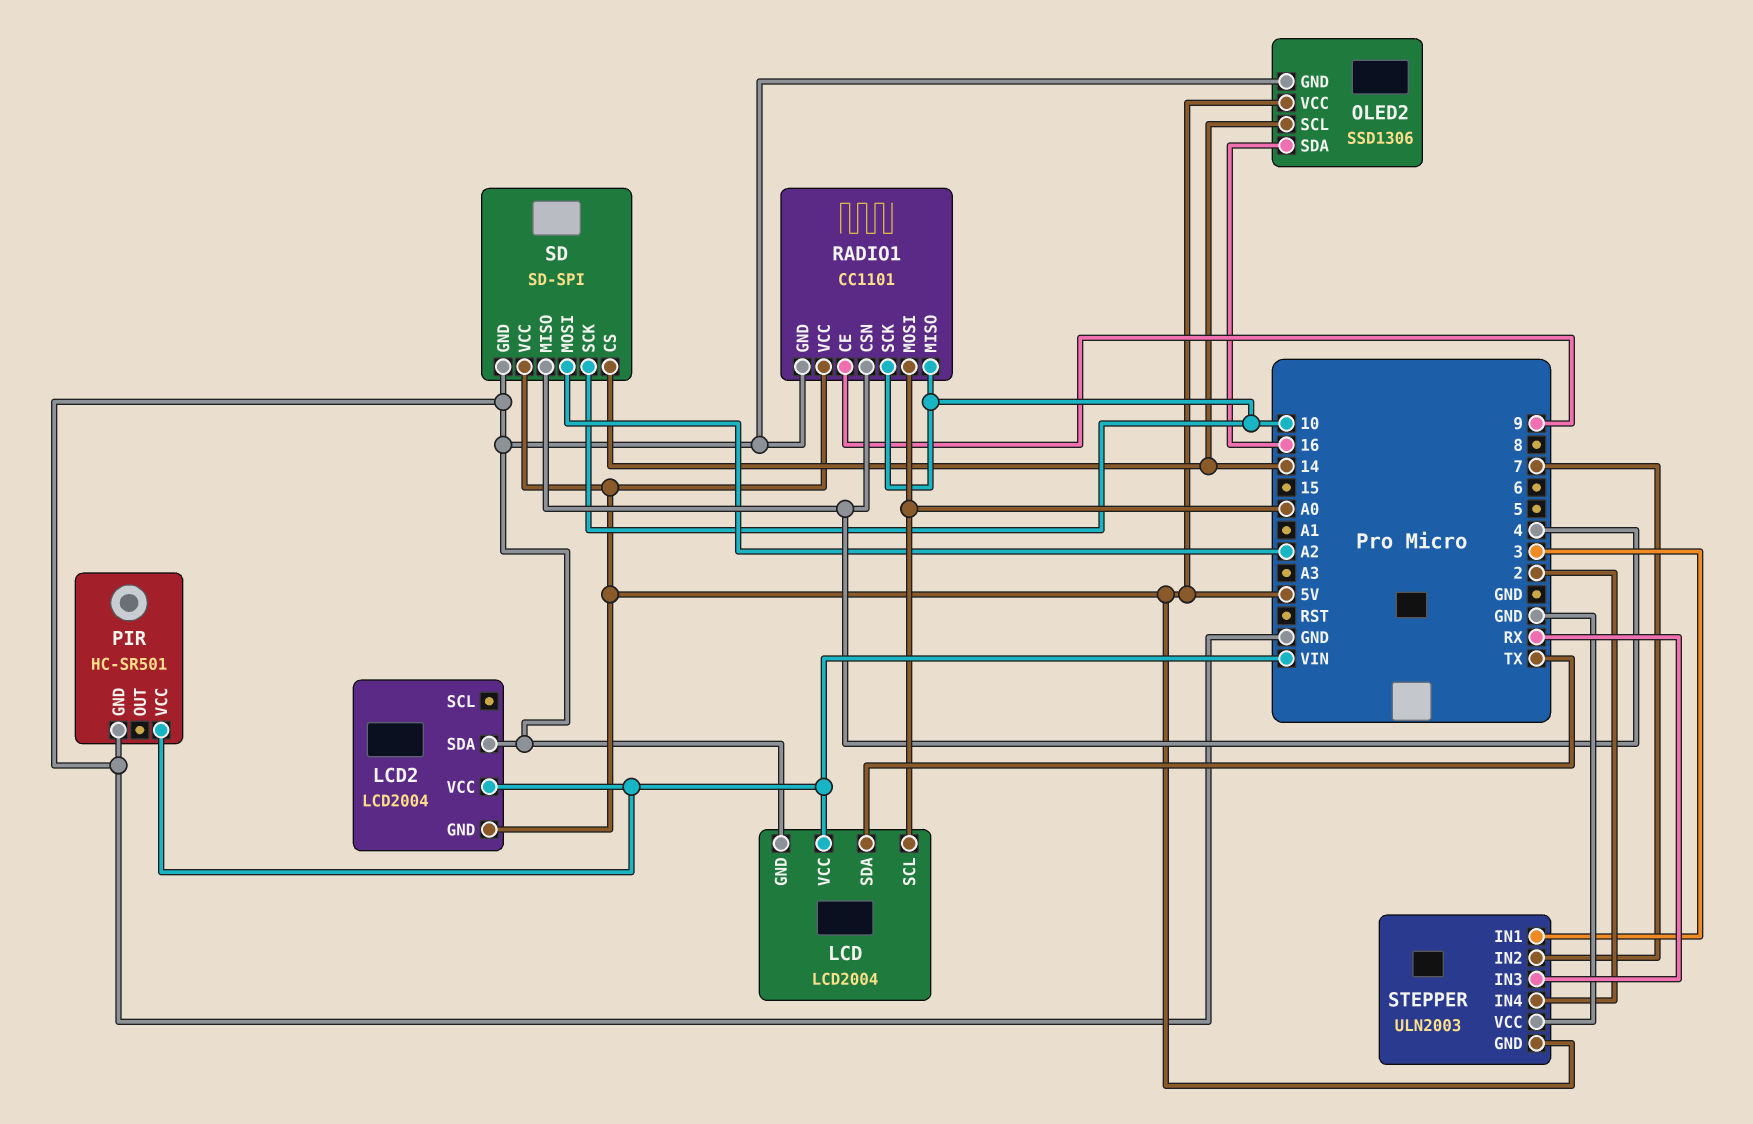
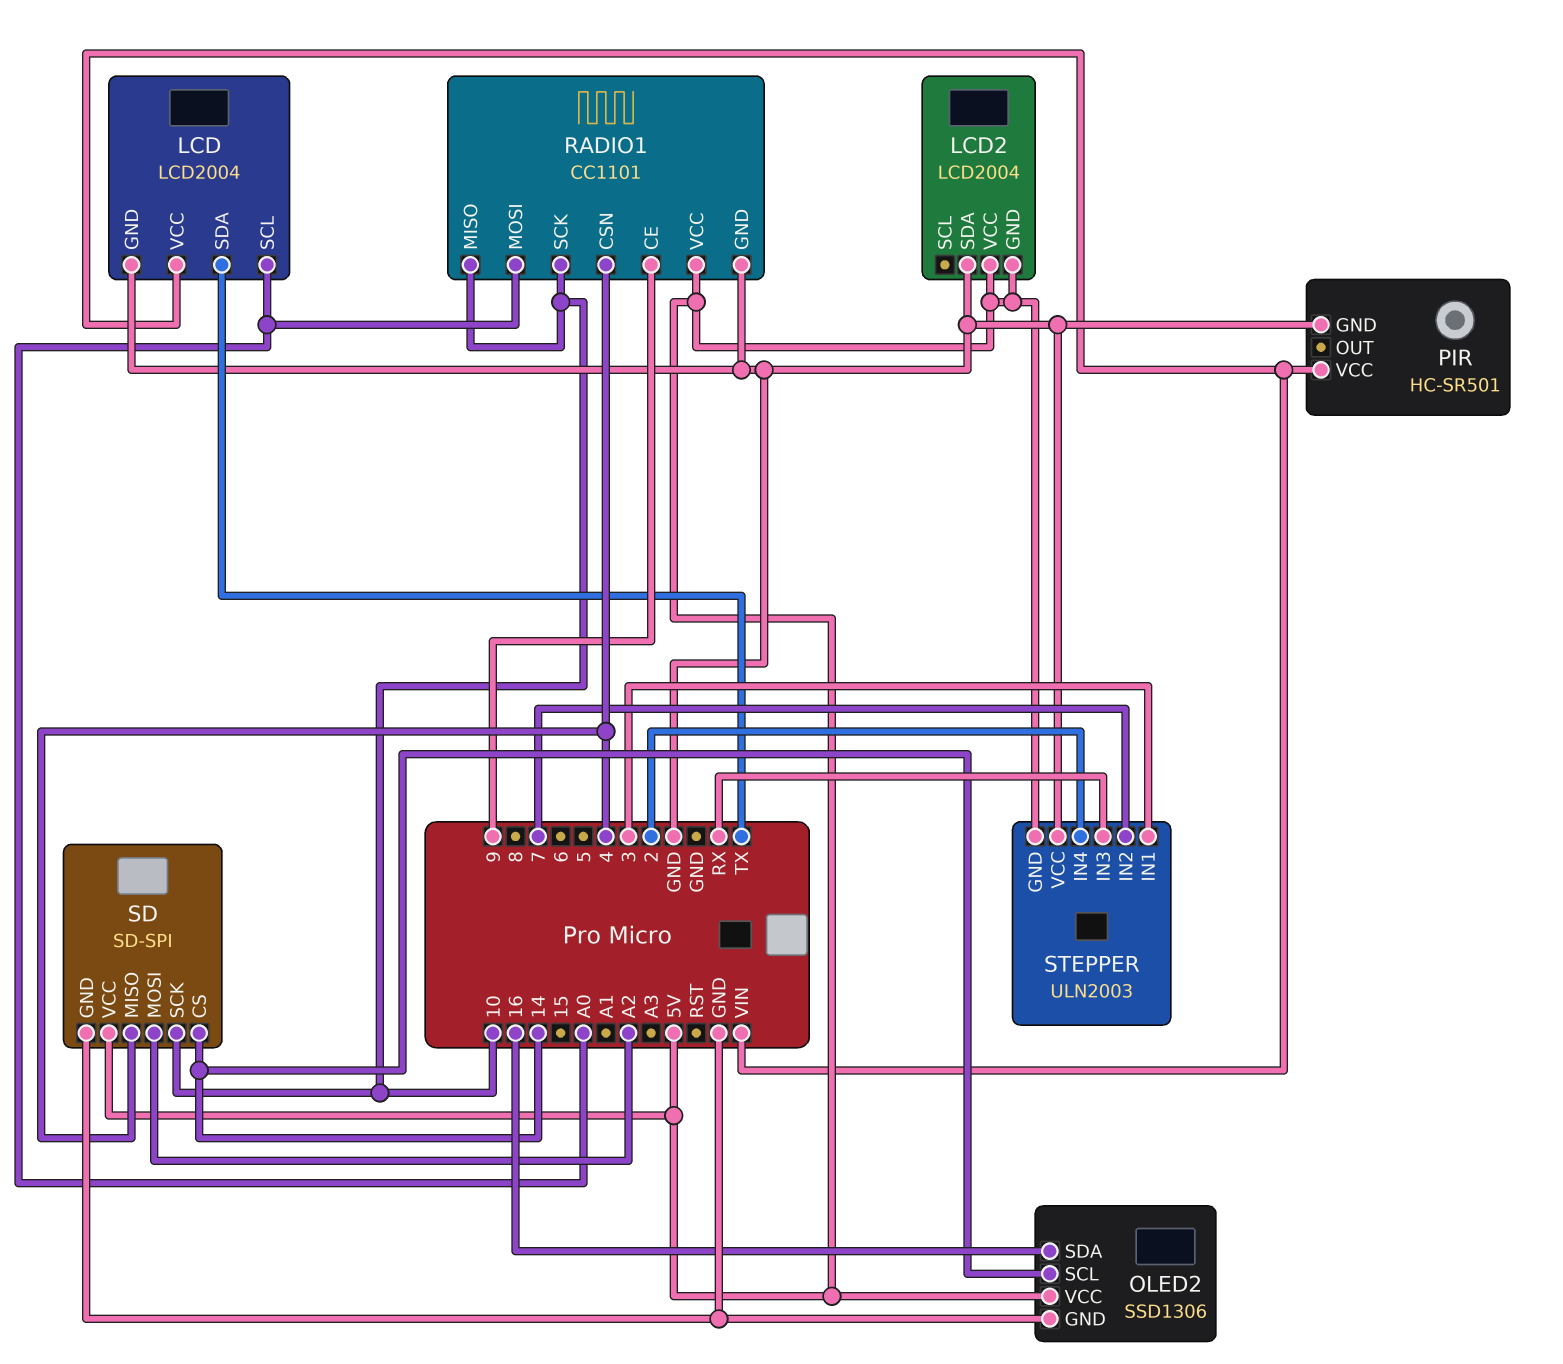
LCD2 pin VCC: VIN -> 5V

